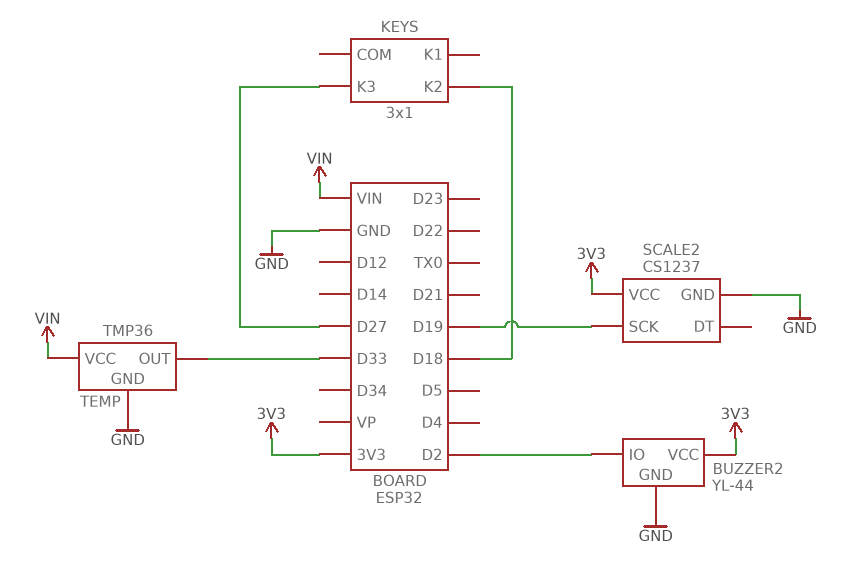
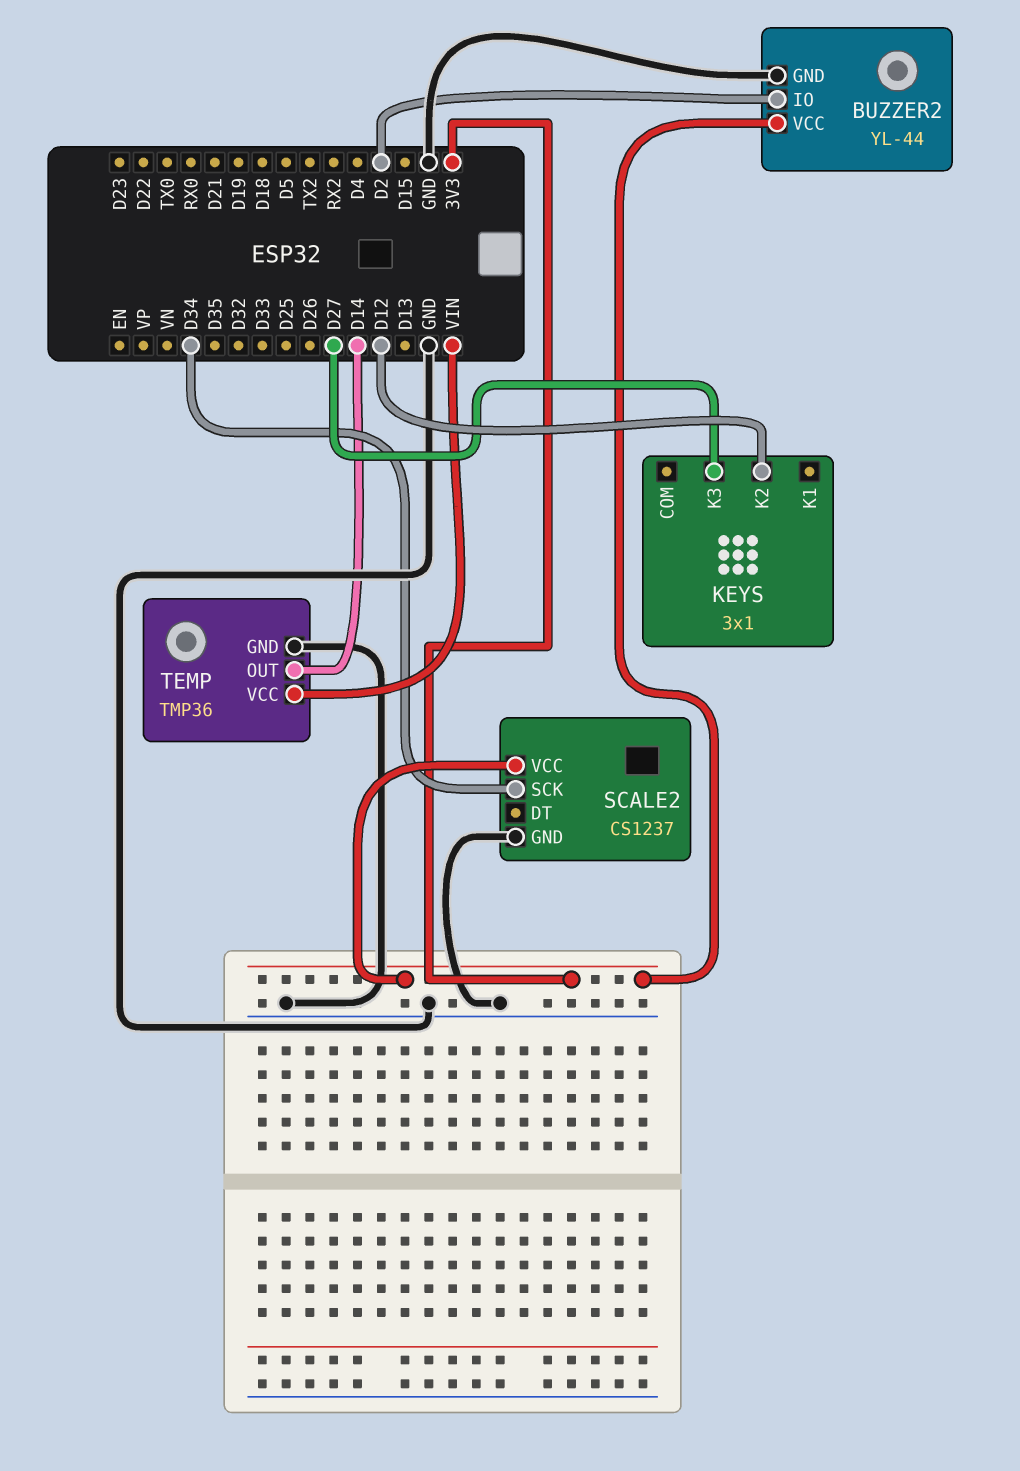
KEYS pin K2: D18 -> D12
SCALE2 pin SCK: D19 -> D34
TEMP pin OUT: D33 -> D14

